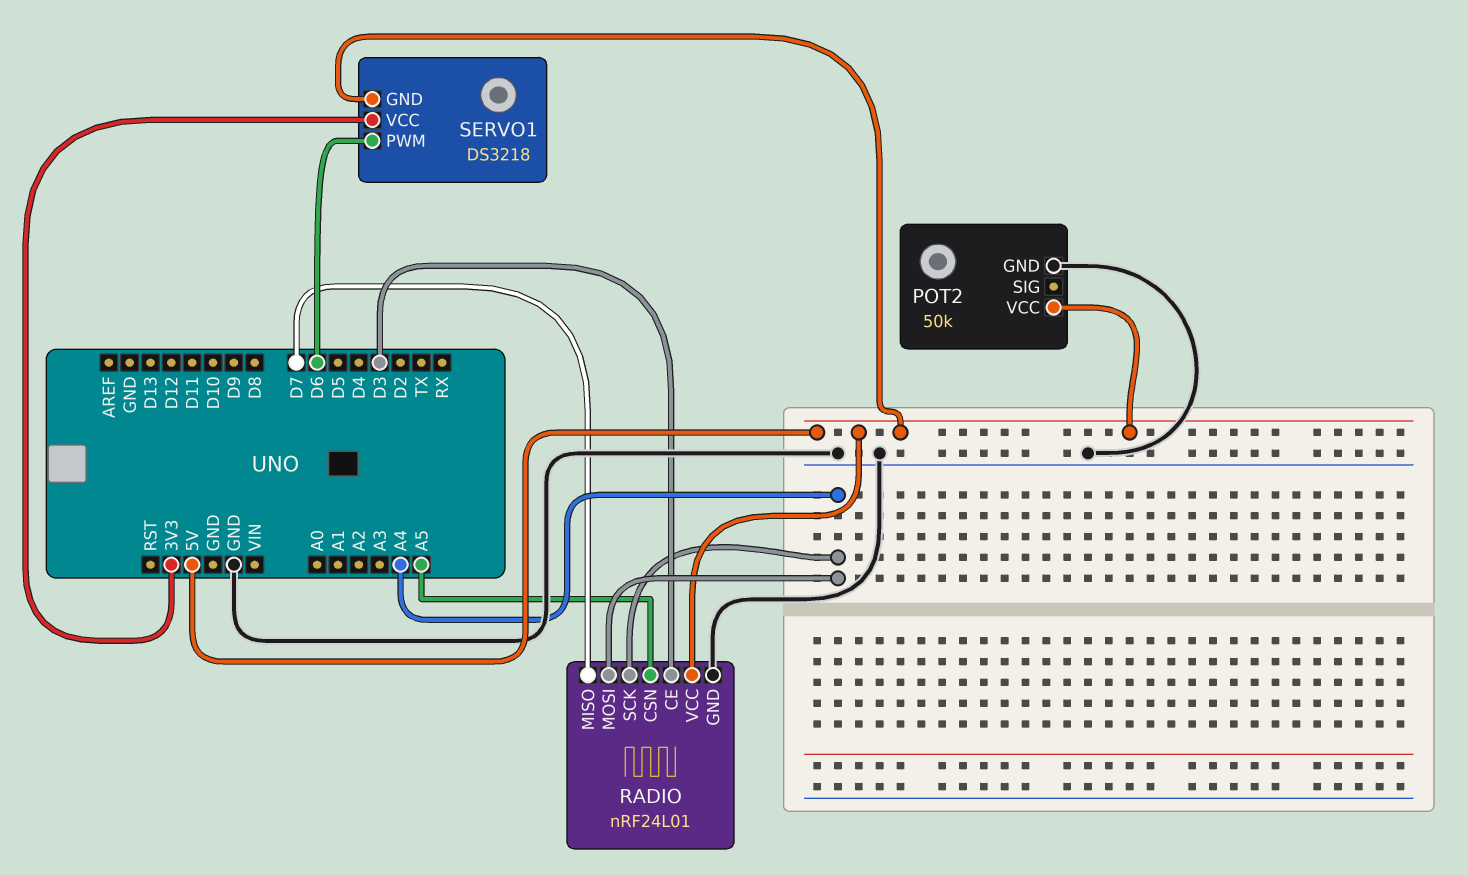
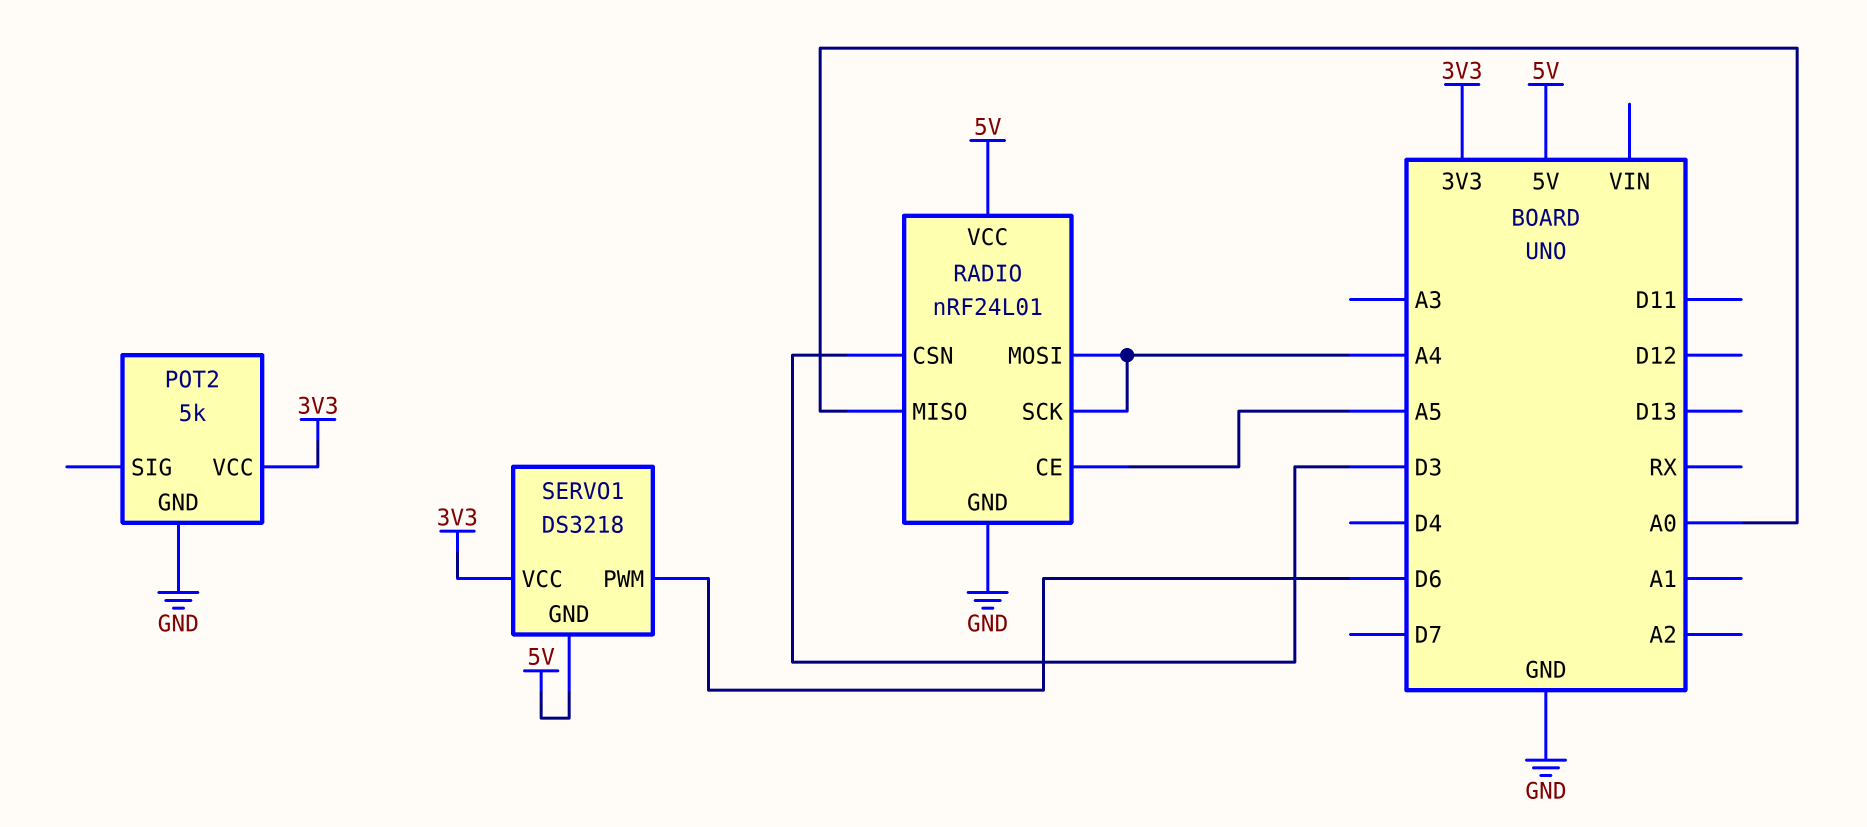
POT2: 50k -> 5k
POT2 pin VCC: 5V -> 3V3
RADIO pin CE: D3 -> A5
RADIO pin CSN: A5 -> D3
RADIO pin MISO: D7 -> A0

